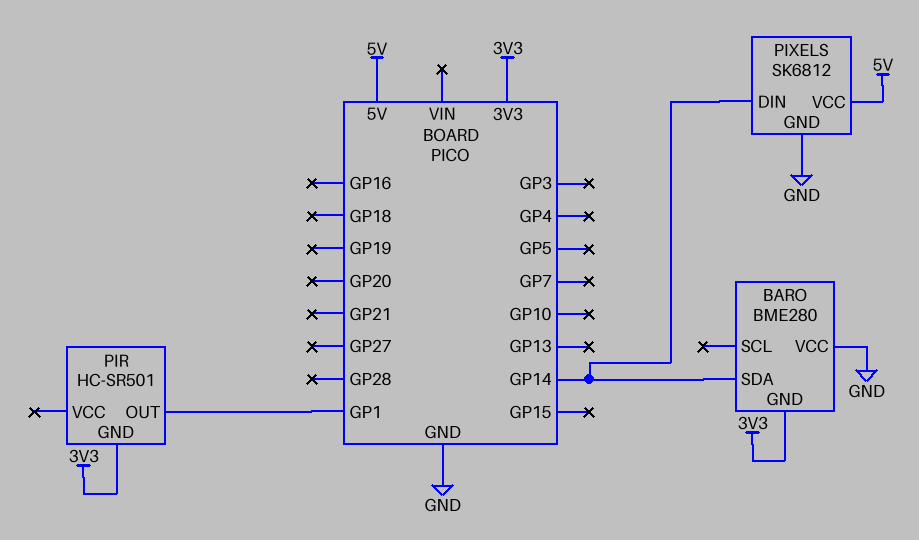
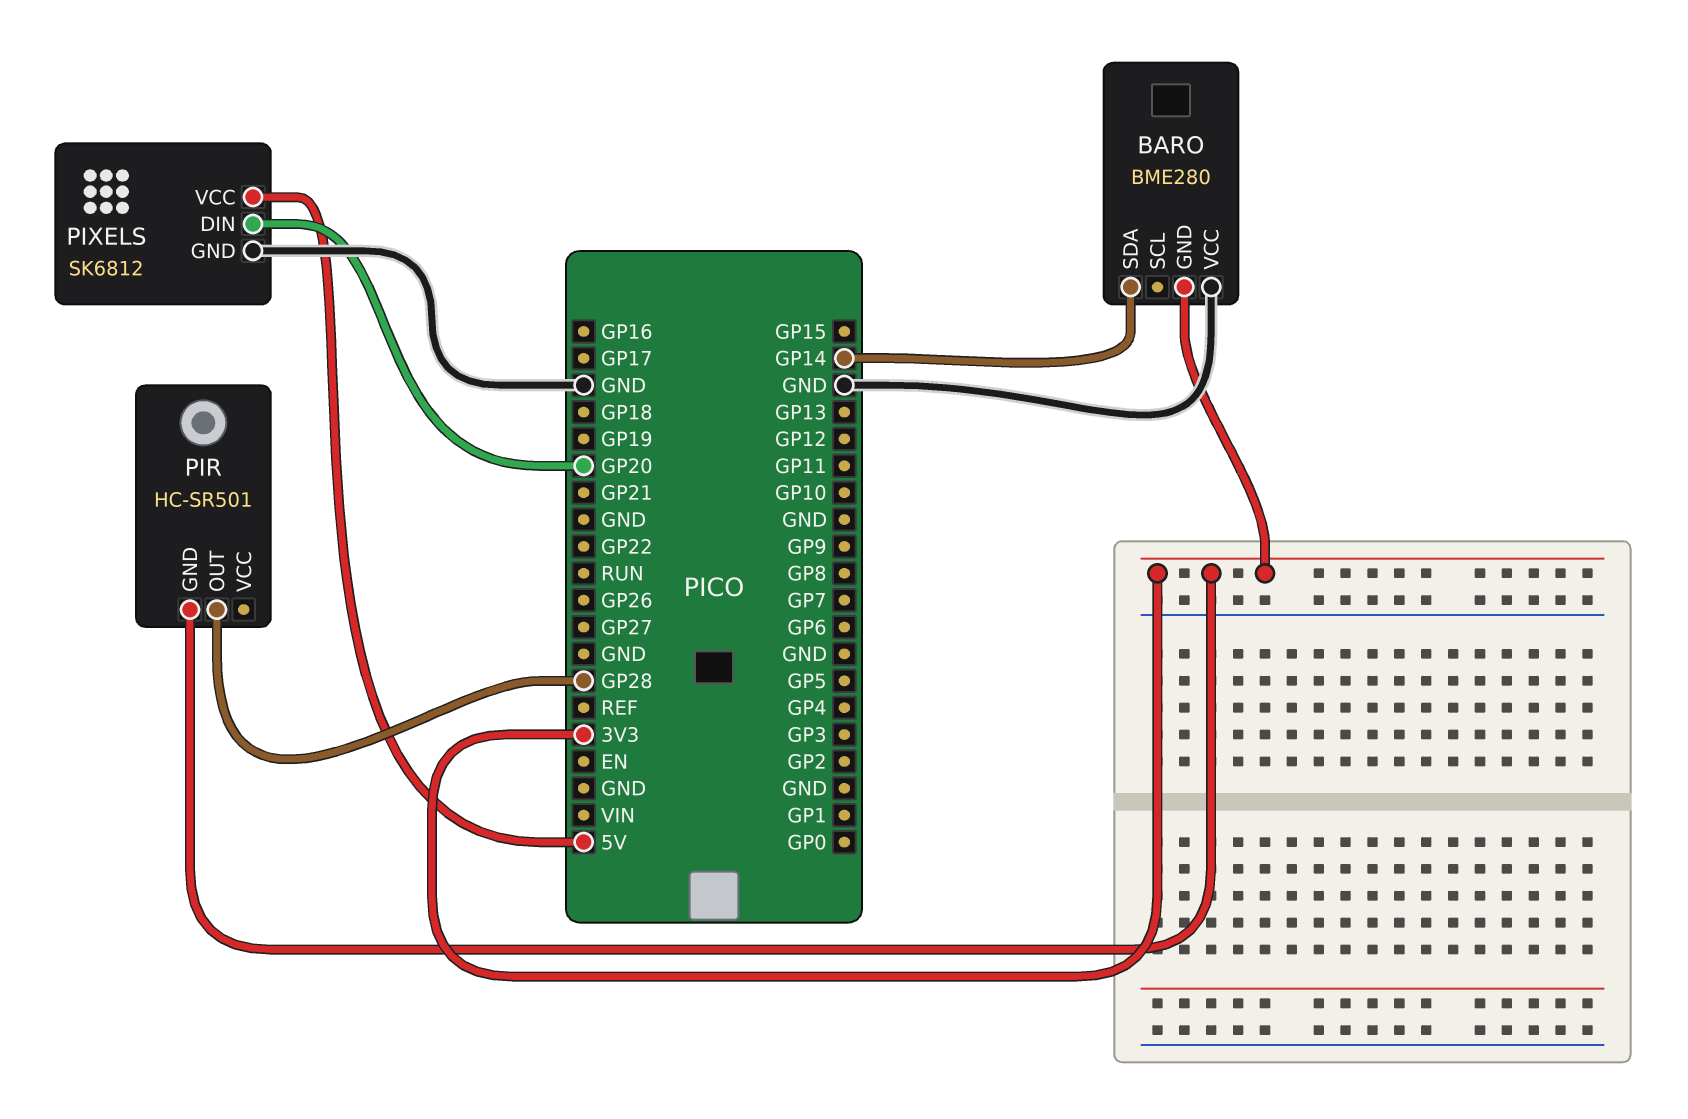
PIR pin OUT: GP1 -> GP28
PIXELS pin DIN: GP14 -> GP20

